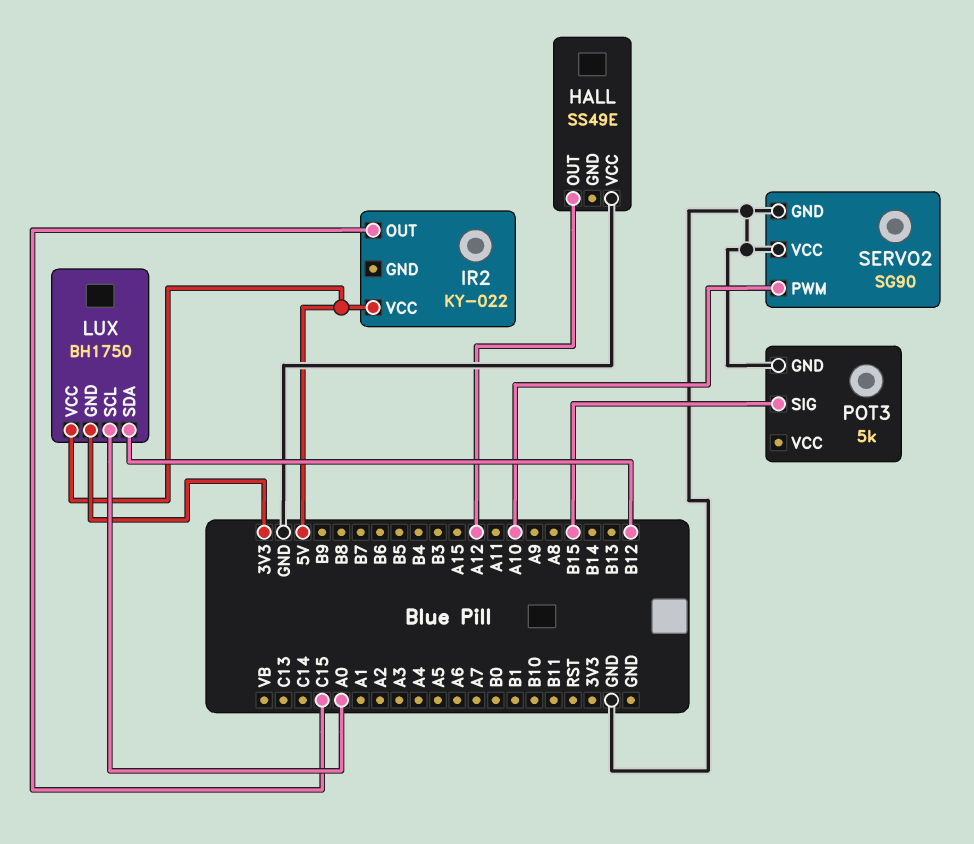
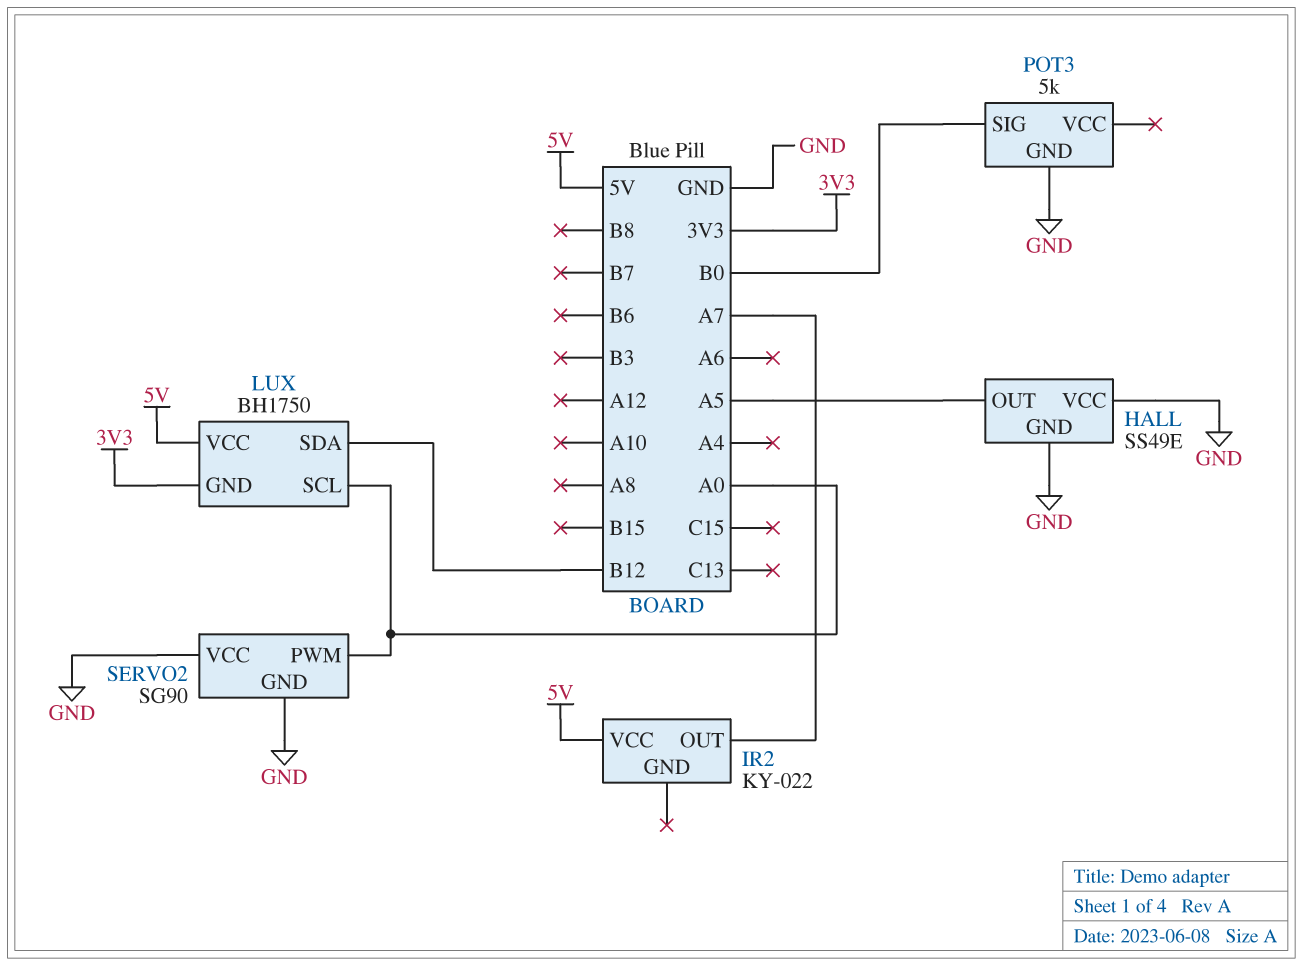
HALL pin GND: none -> GND
HALL pin OUT: A12 -> A5
IR2 pin OUT: C15 -> A7
POT3 pin SIG: B15 -> B0
SERVO2 pin PWM: A10 -> A0

